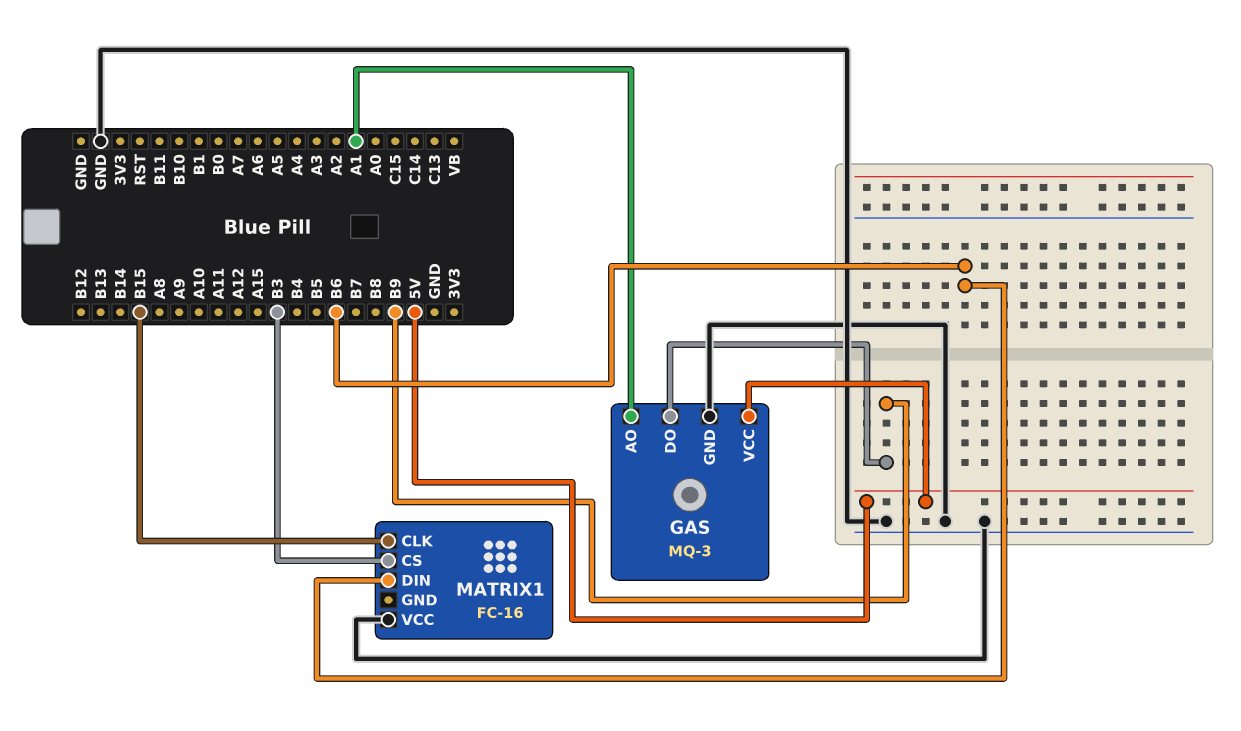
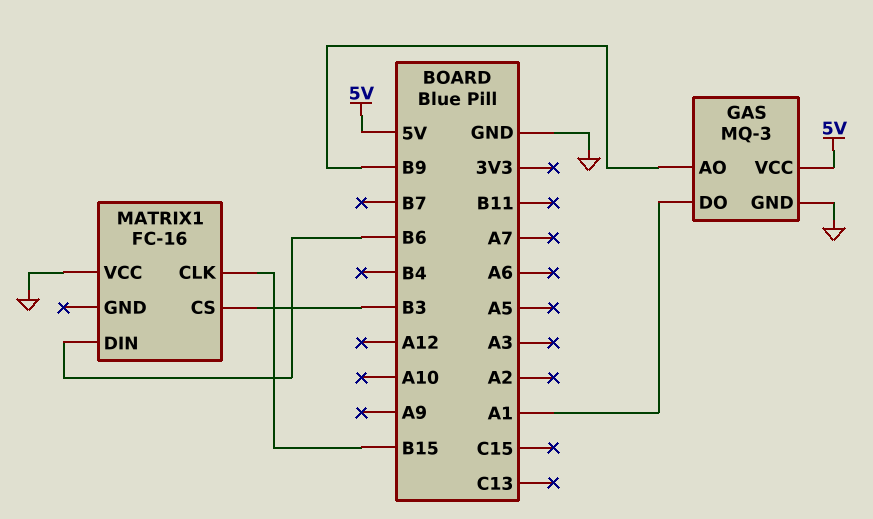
GAS pin AO: A1 -> B9
GAS pin DO: B9 -> A1

